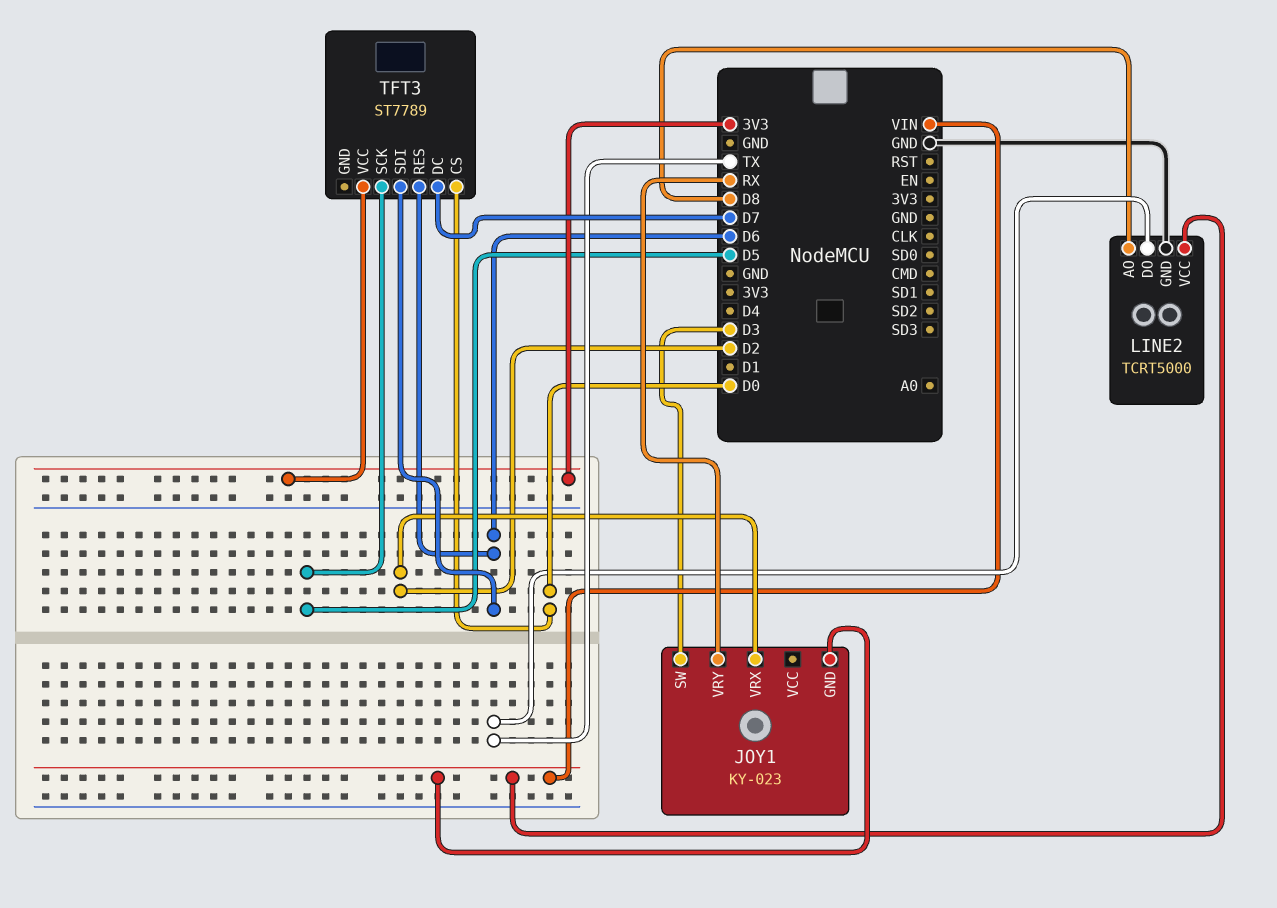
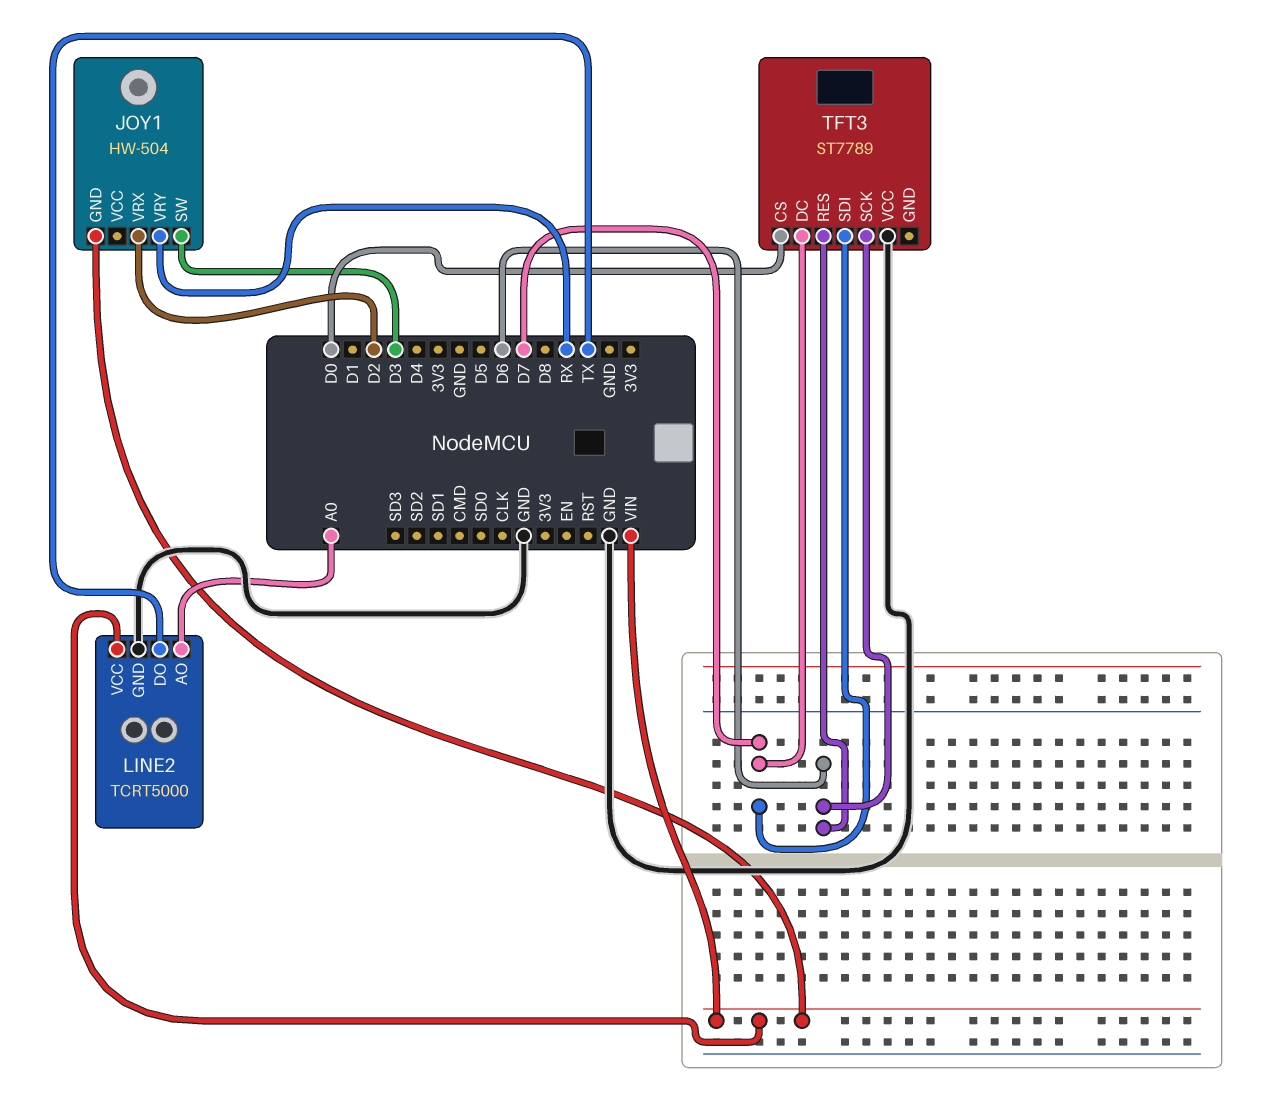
JOY1: KY-023 -> HW-504
LINE2 pin AO: D8 -> A0
TFT3 pin SCK: D5 -> D6
TFT3 pin SDI: D6 -> D7
TFT3 pin VCC: 3V3 -> GND

